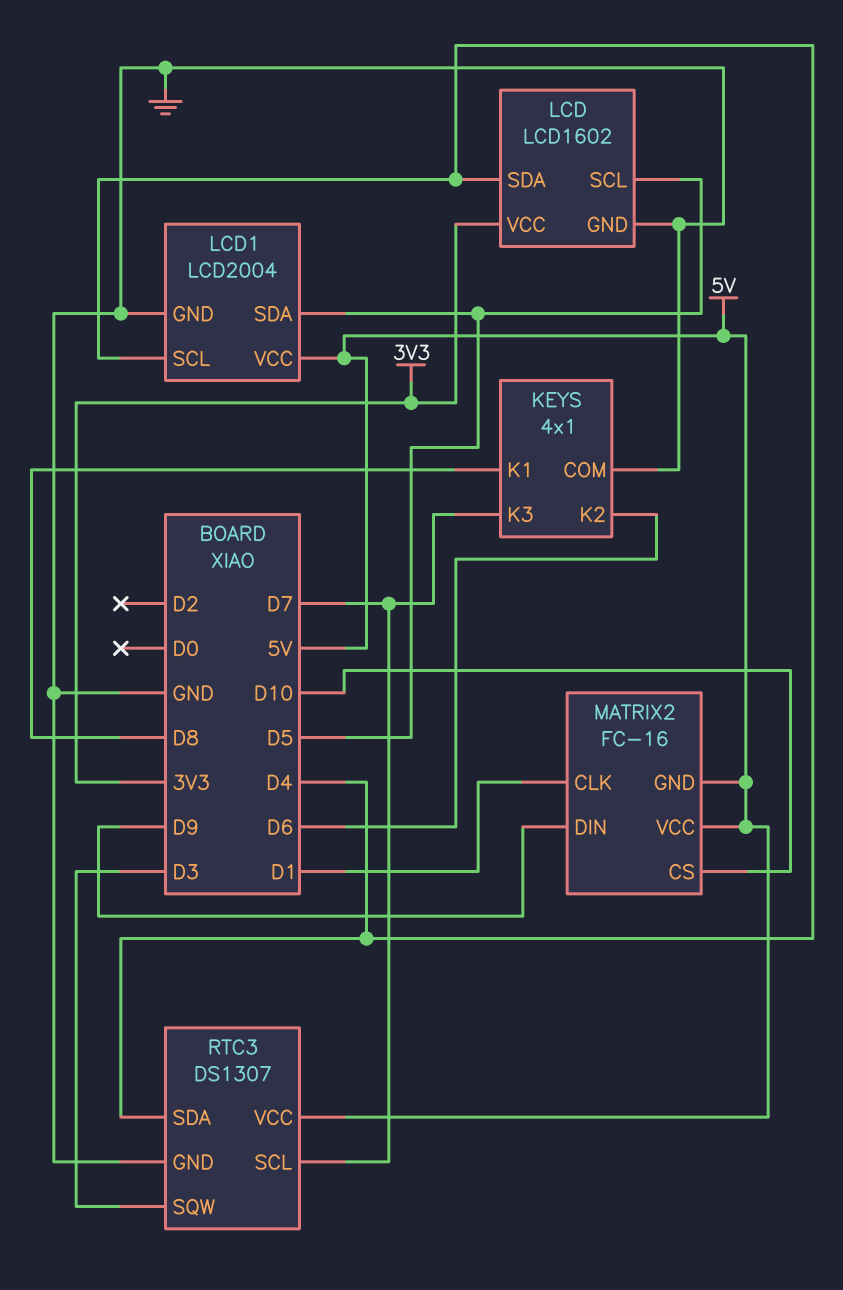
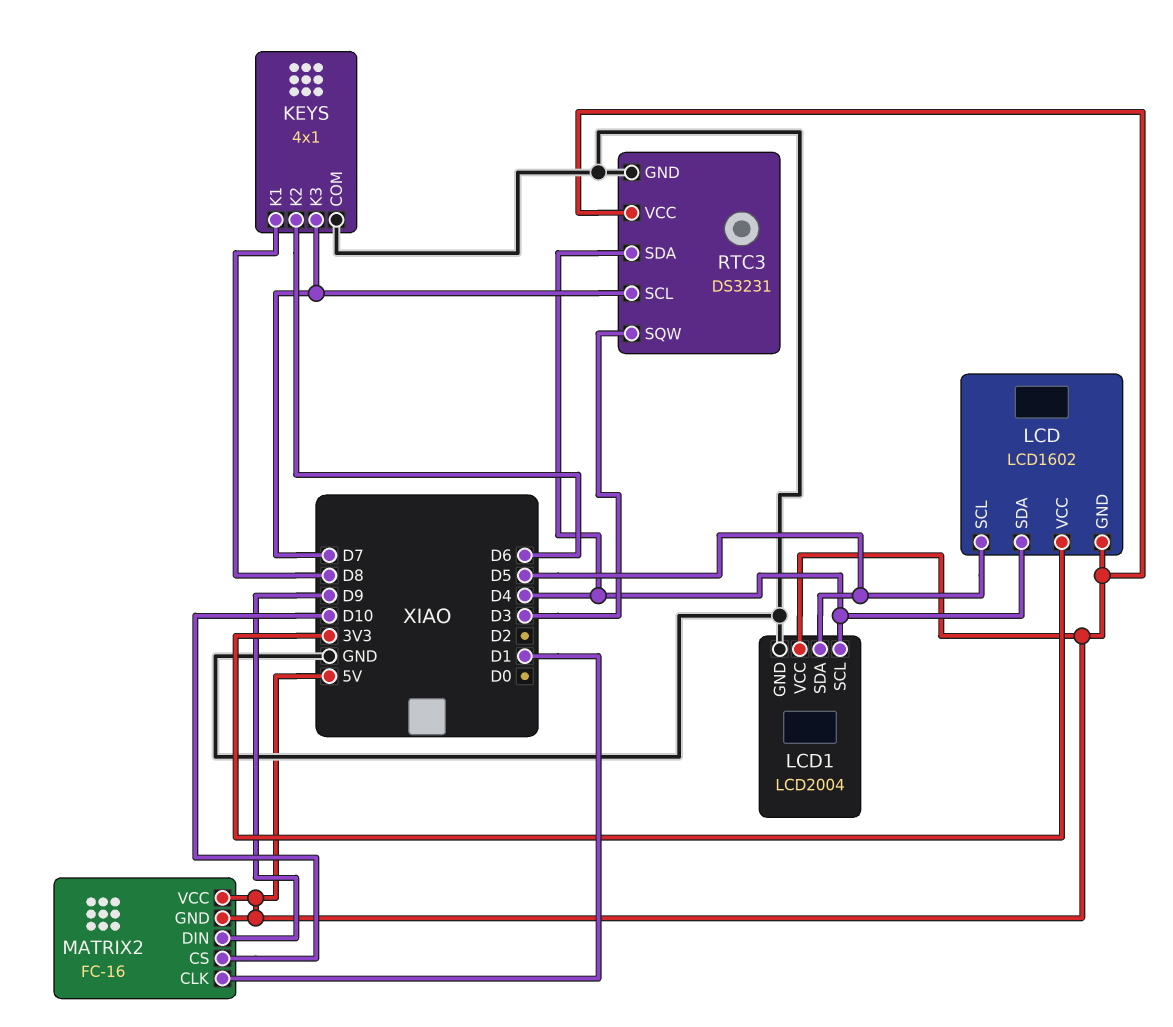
LCD pin GND: GND -> 5V
RTC3: DS1307 -> DS3231

